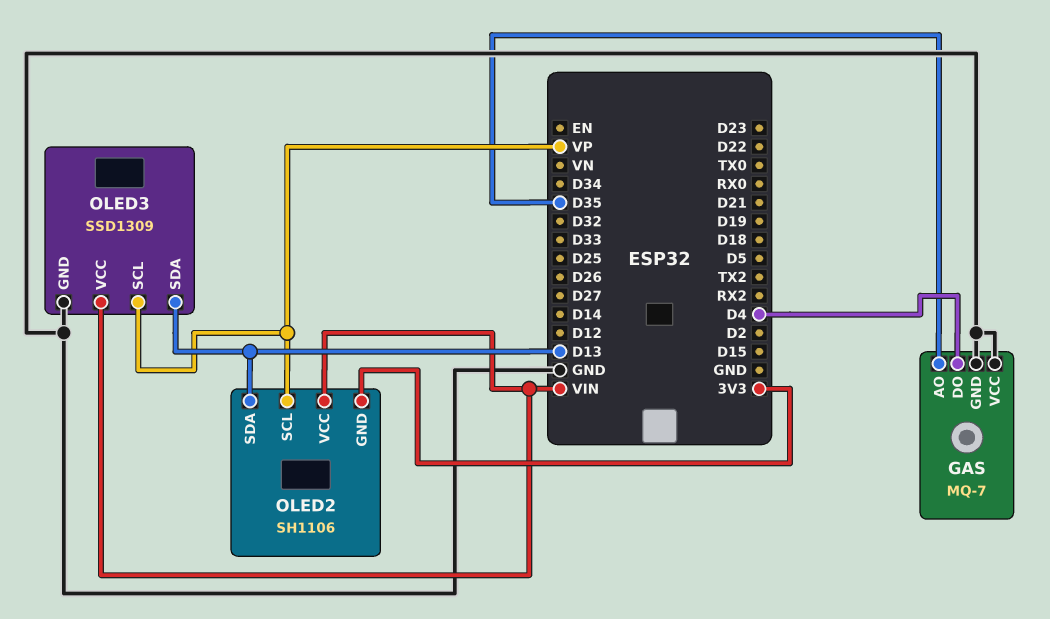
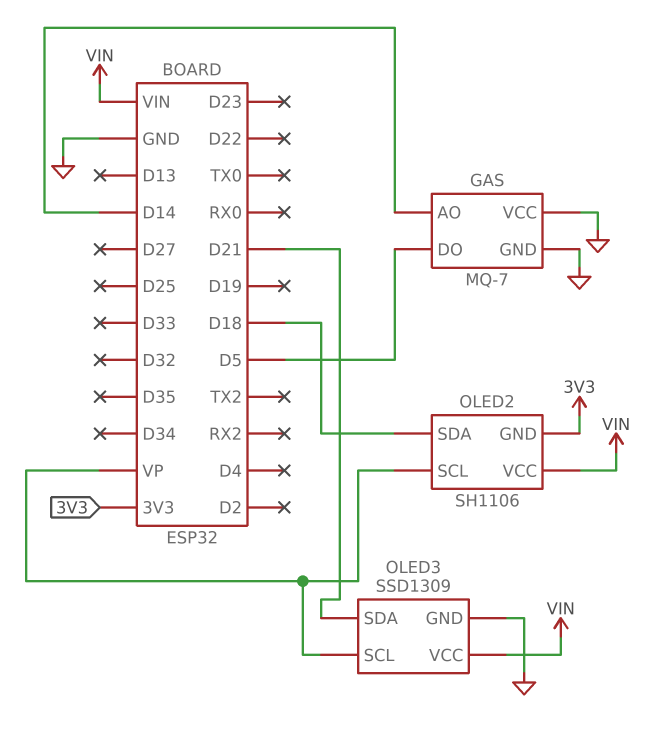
GAS pin AO: D35 -> D14
GAS pin DO: D4 -> D5
OLED2 pin SDA: D13 -> D18
OLED3 pin SDA: D13 -> D21

